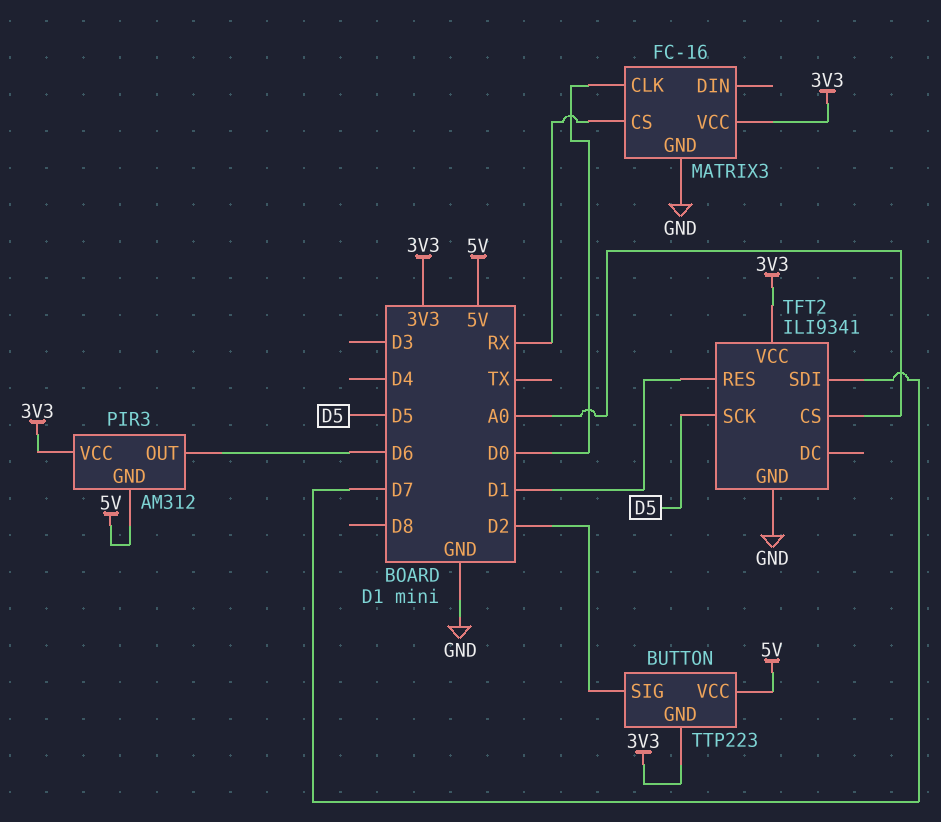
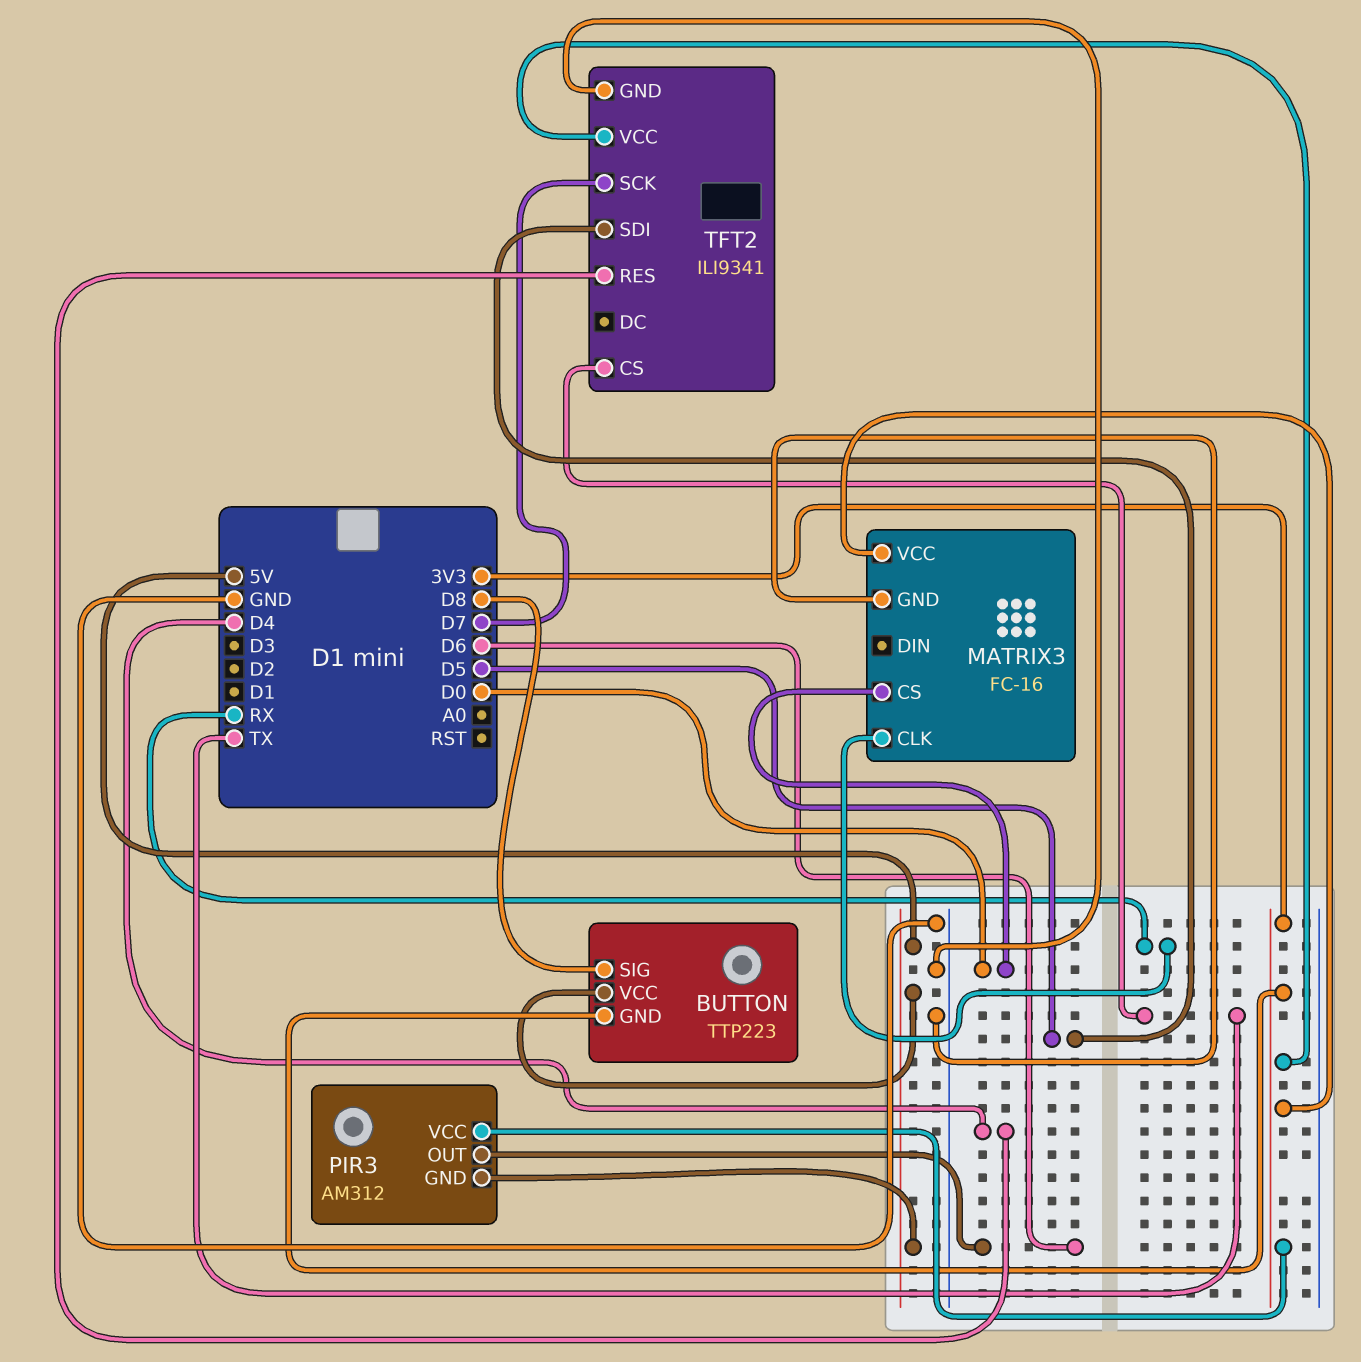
BUTTON pin SIG: D2 -> D8
MATRIX3 pin CLK: D0 -> RX
MATRIX3 pin CS: RX -> D0
TFT2 pin CS: A0 -> TX
TFT2 pin RES: D1 -> D4
TFT2 pin SCK: D5 -> D7
TFT2 pin SDI: D7 -> D5

